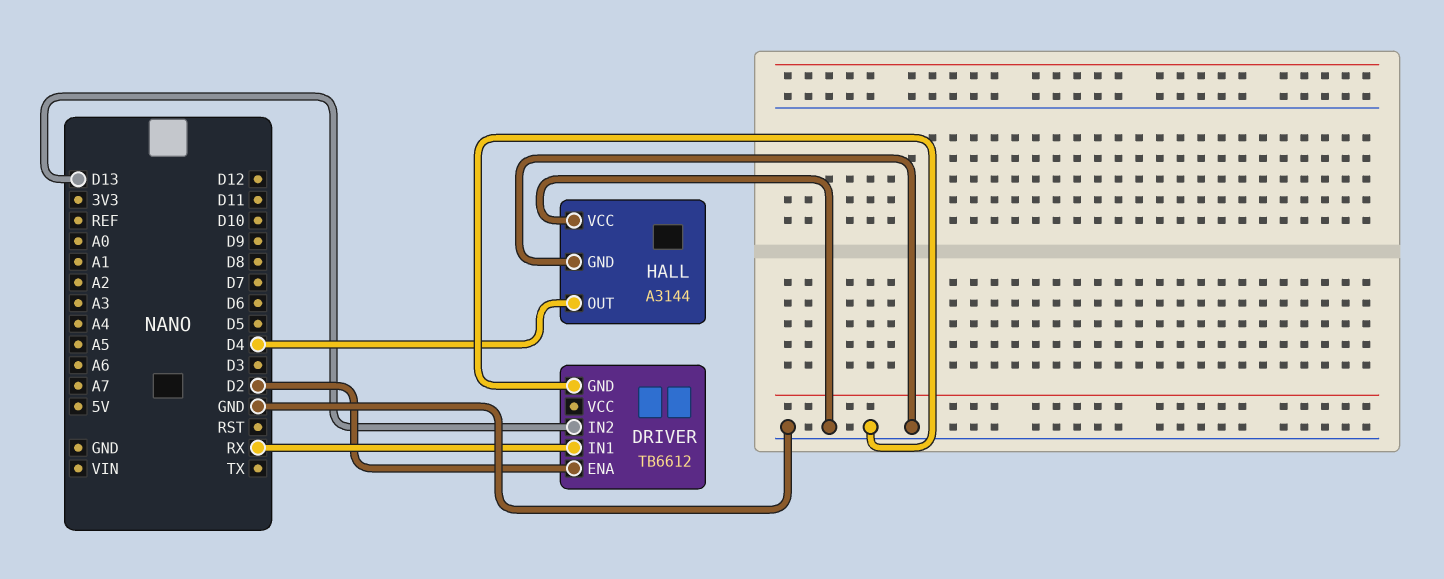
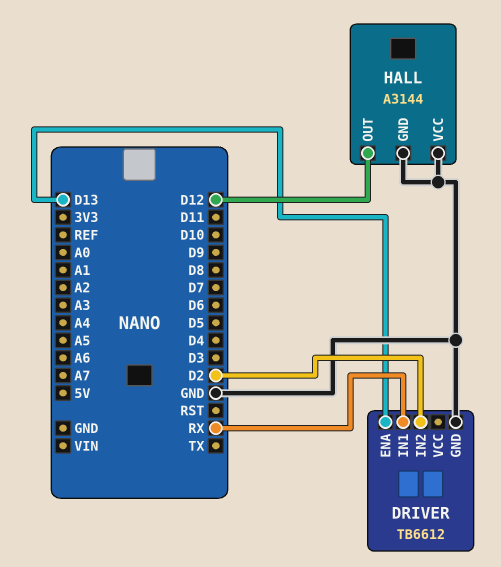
DRIVER pin ENA: D2 -> D13
DRIVER pin IN2: D13 -> D2
HALL pin OUT: D4 -> D12

